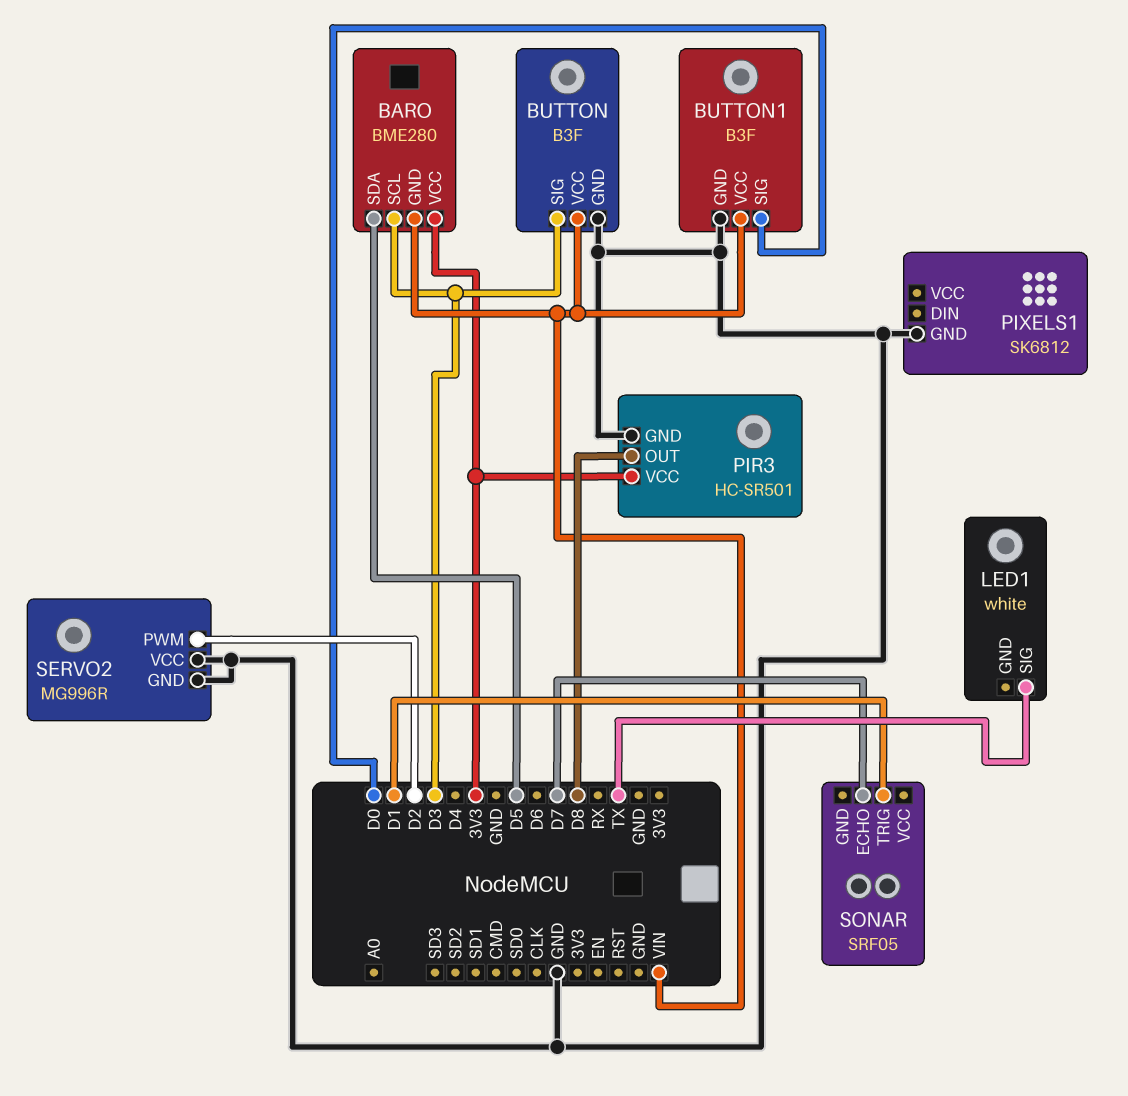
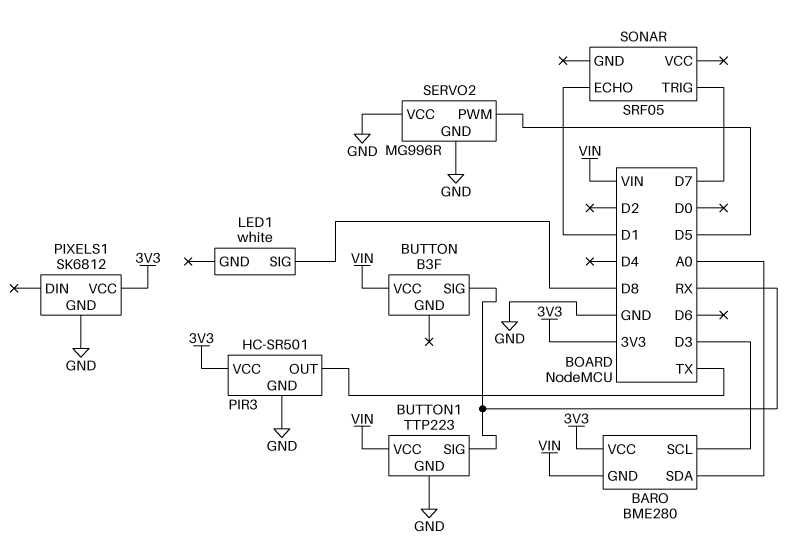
BARO pin SDA: D5 -> A0
BUTTON pin GND: GND -> none
BUTTON pin SIG: D3 -> RX
BUTTON1: B3F -> TTP223
BUTTON1 pin SIG: D0 -> RX
LED1 pin SIG: TX -> D8
PIR3 pin OUT: D8 -> TX
PIXELS1 pin VCC: none -> 3V3
SERVO2 pin PWM: D2 -> D5
SONAR pin ECHO: D7 -> D1
SONAR pin TRIG: D1 -> D7

